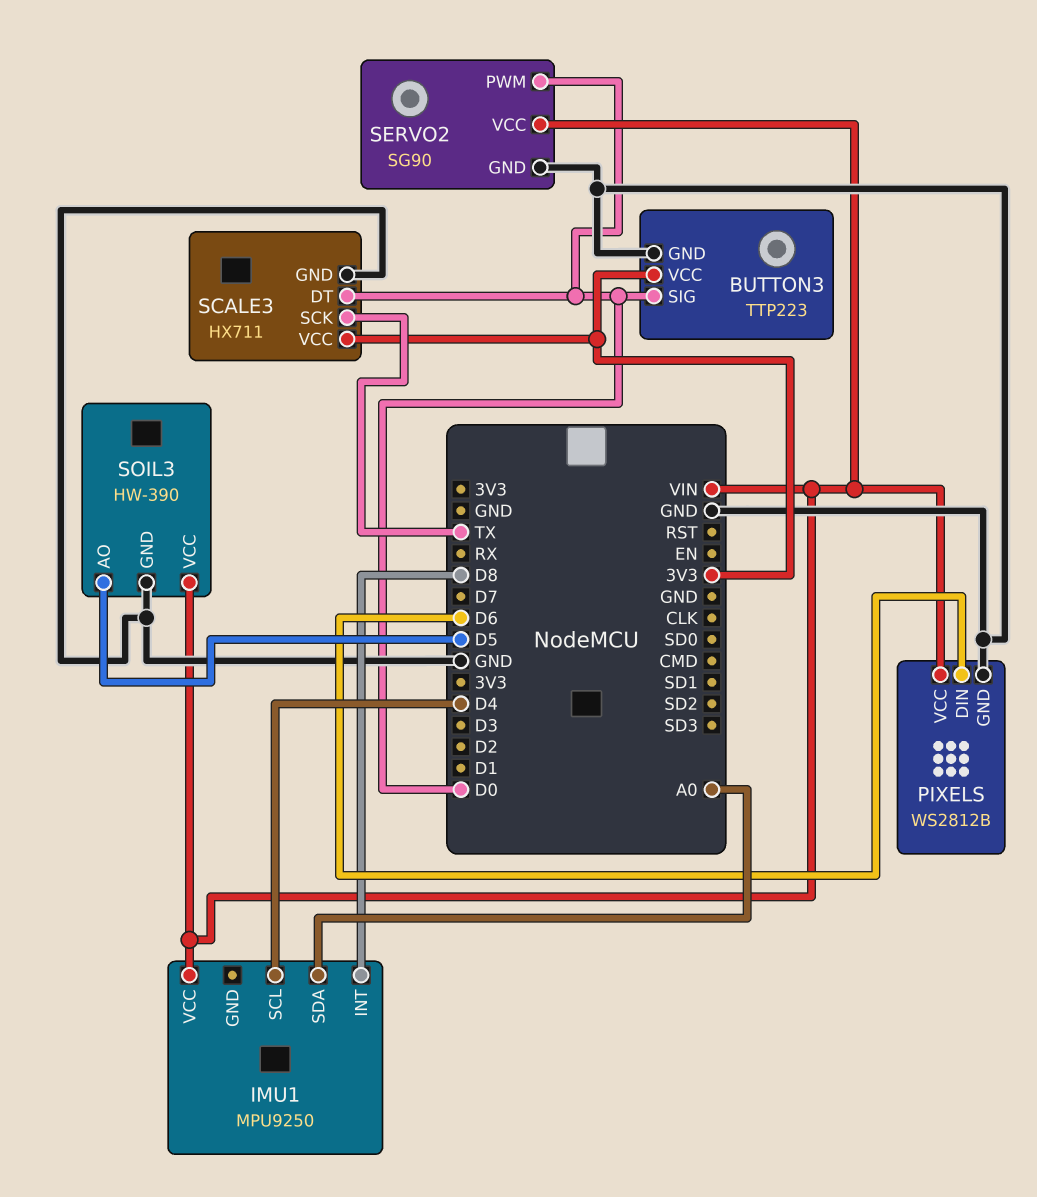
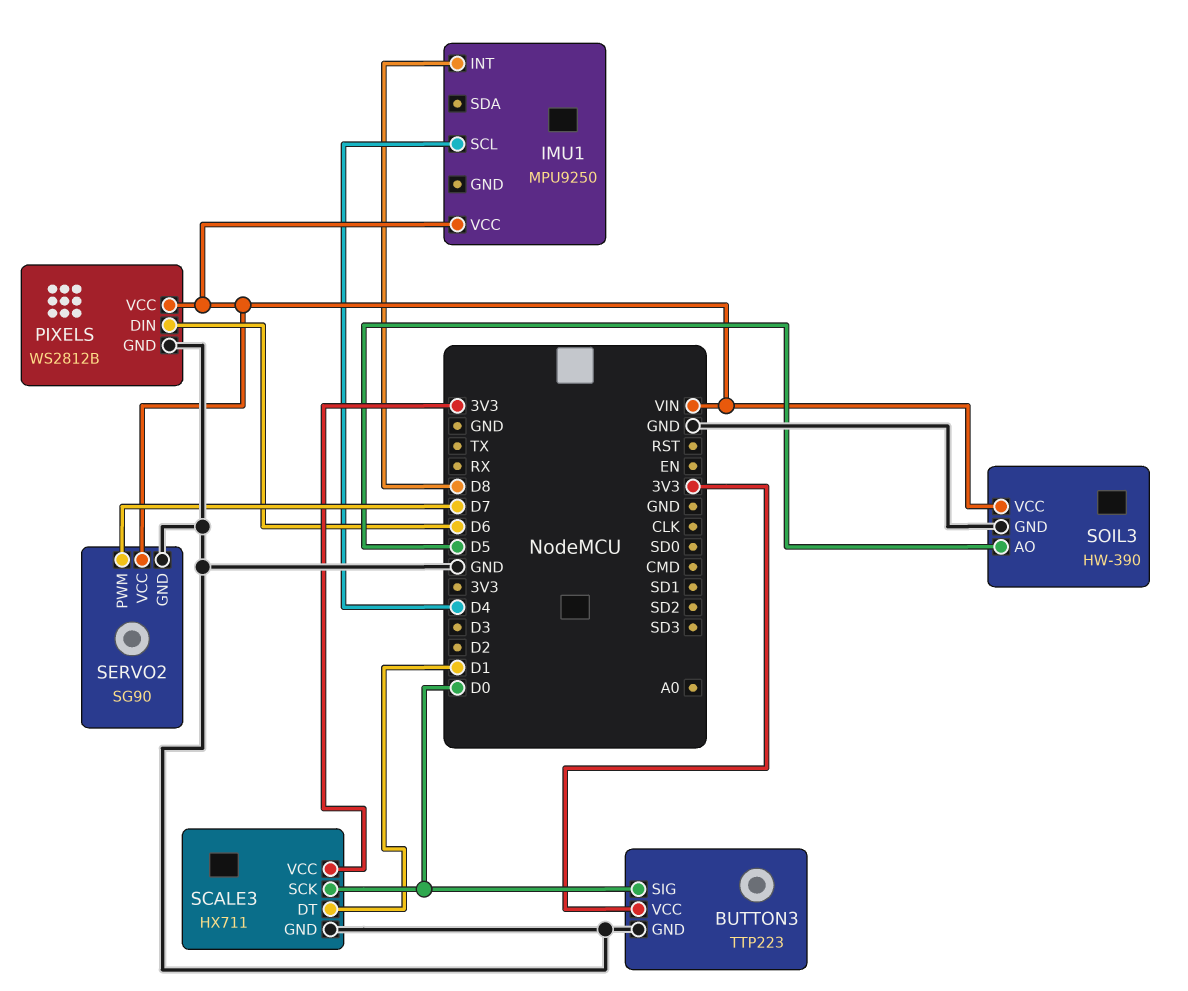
IMU1 pin SDA: A0 -> none
SCALE3 pin DT: D0 -> D1
SCALE3 pin SCK: TX -> D0
SERVO2 pin PWM: D0 -> D7

